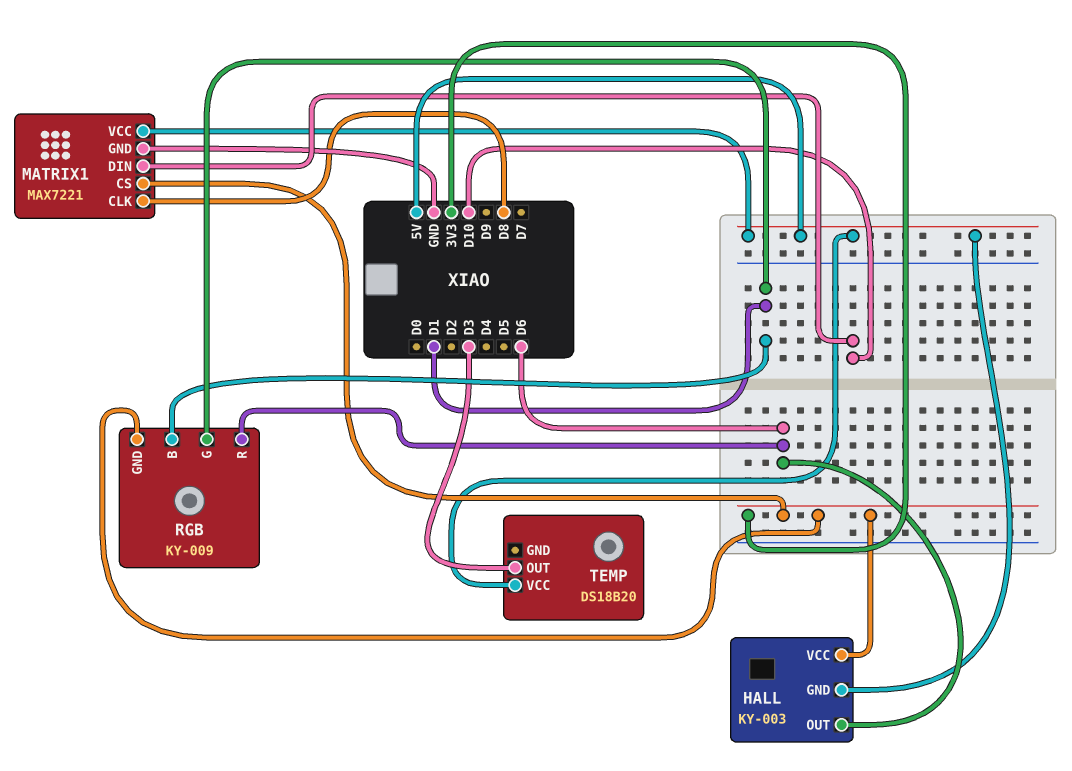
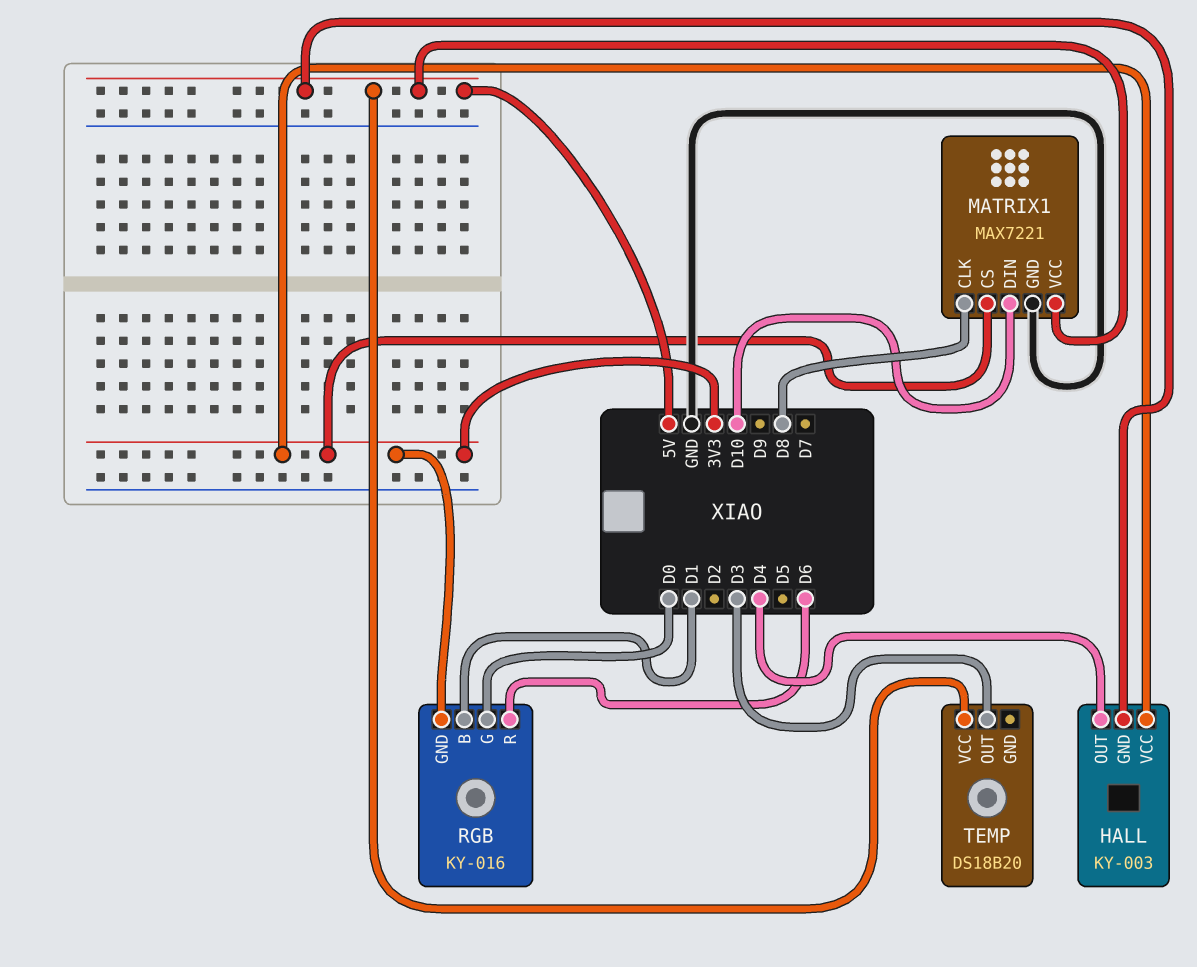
HALL pin OUT: D6 -> D4
RGB: KY-009 -> KY-016
RGB pin G: D1 -> D0

